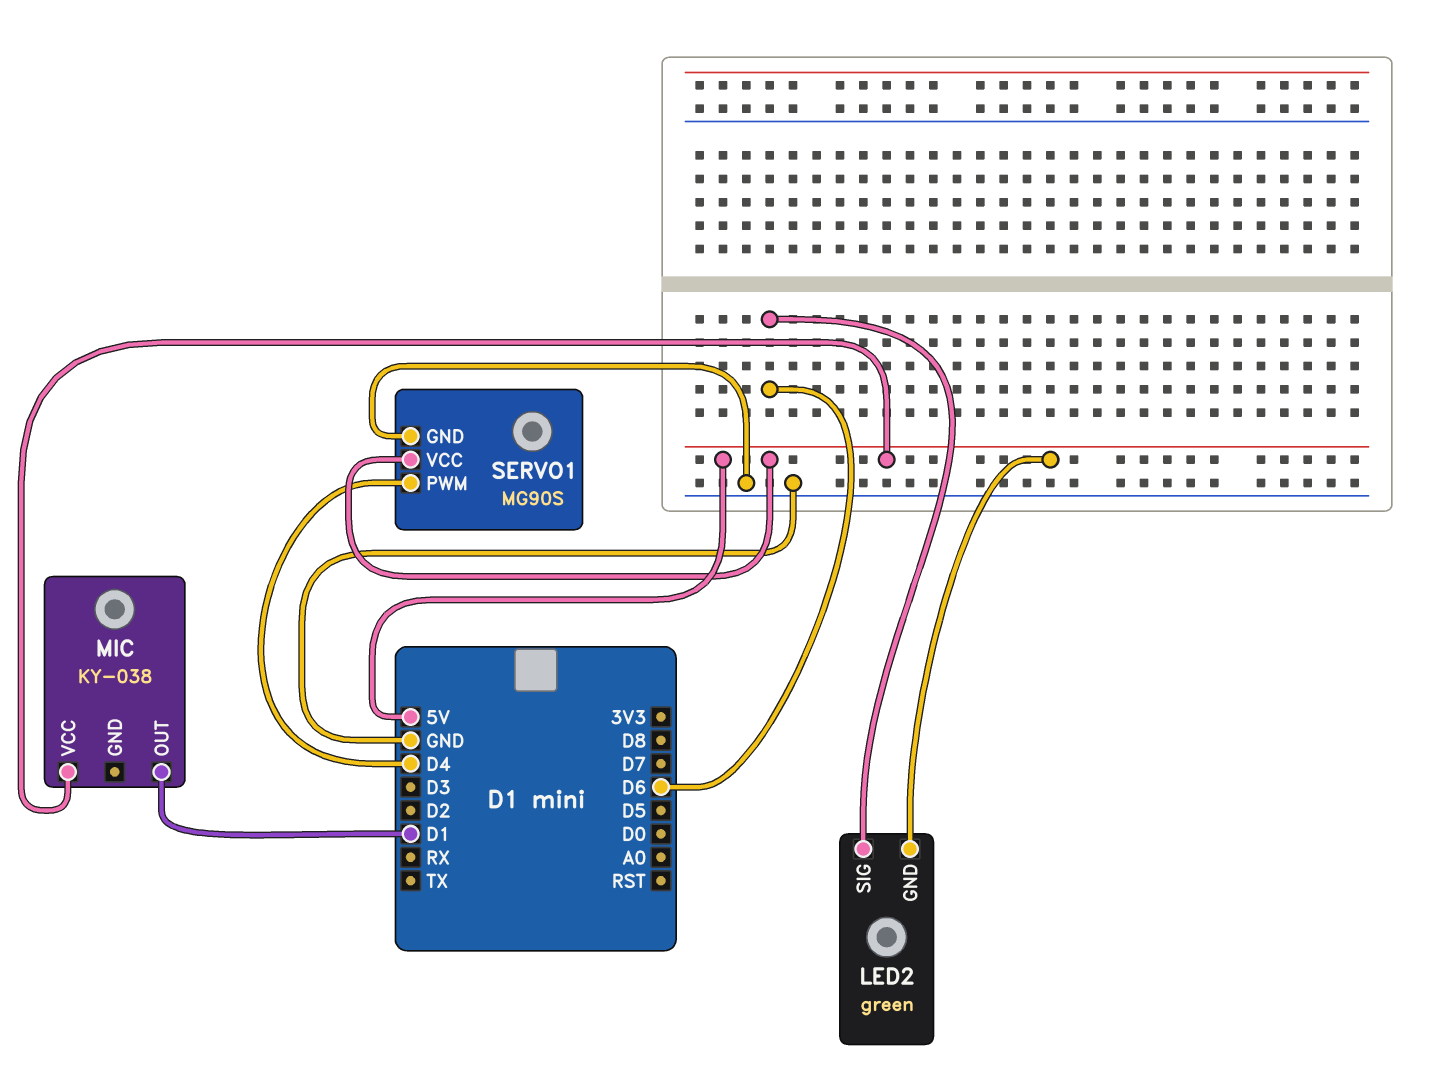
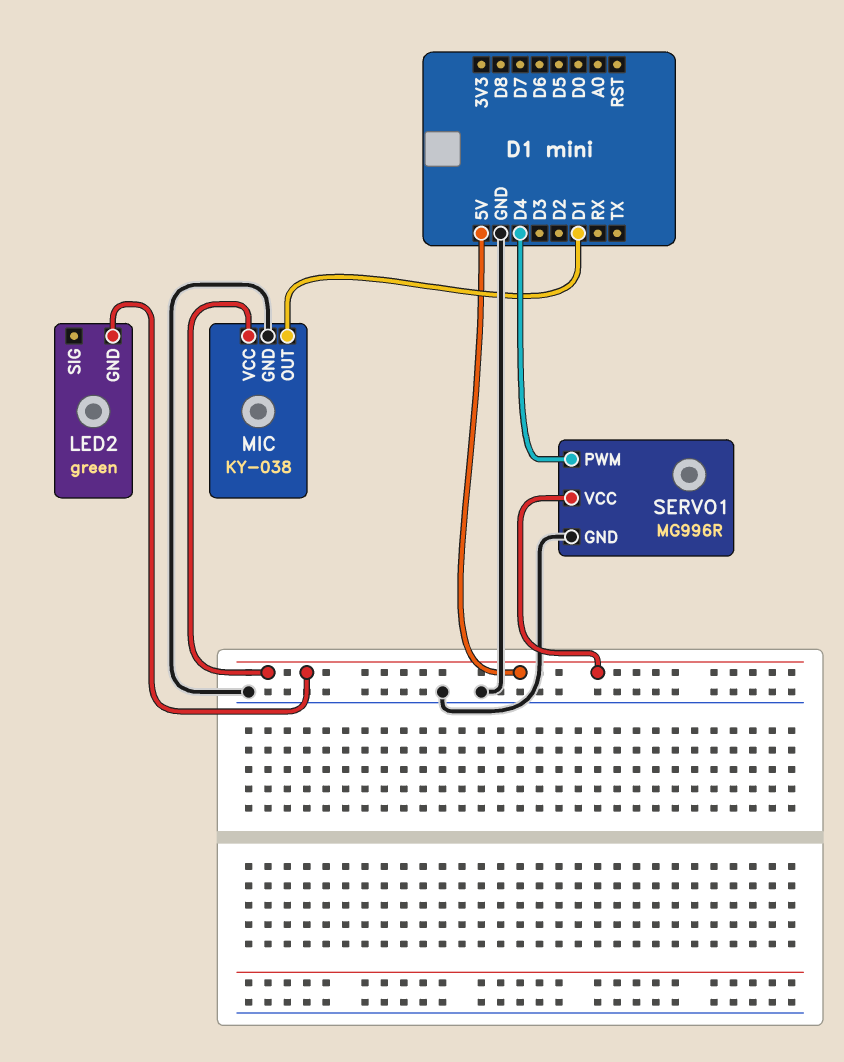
LED2 pin SIG: D6 -> none
MIC pin GND: none -> GND
SERVO1: MG90S -> MG996R

